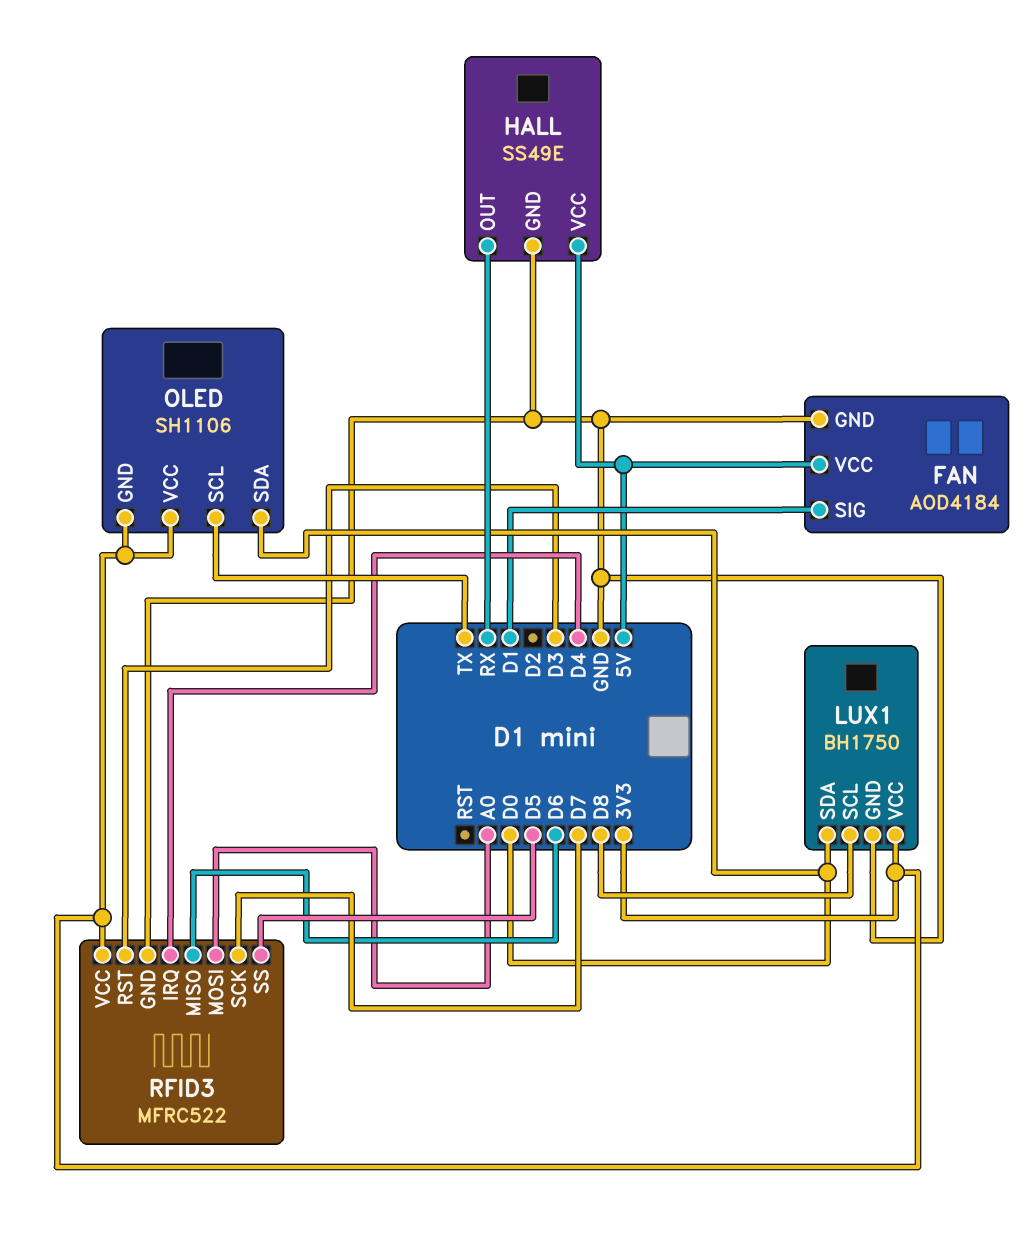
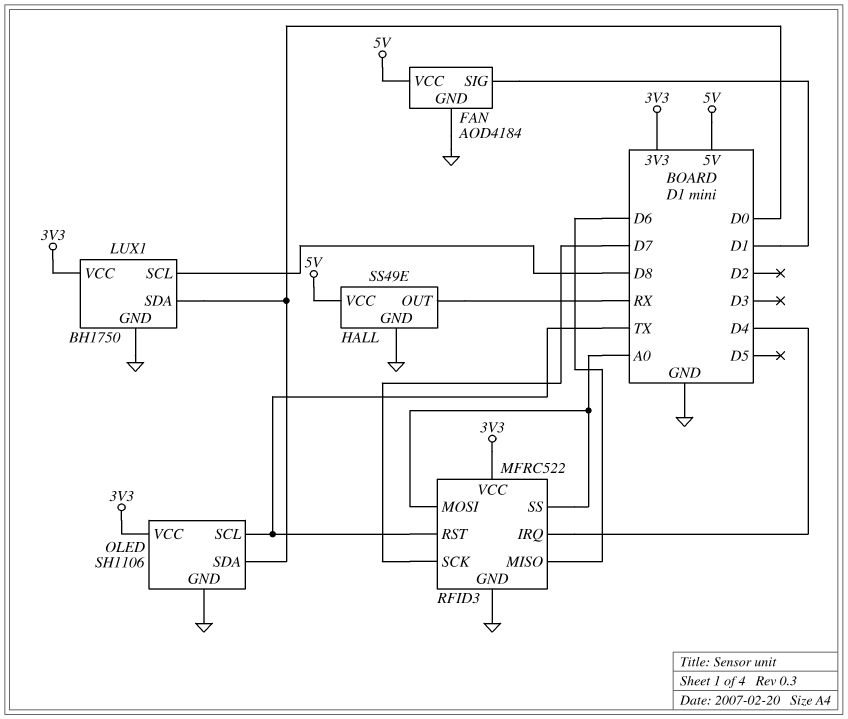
OLED pin GND: 3V3 -> GND
RFID3 pin RST: D3 -> TX
RFID3 pin SS: D5 -> A0

